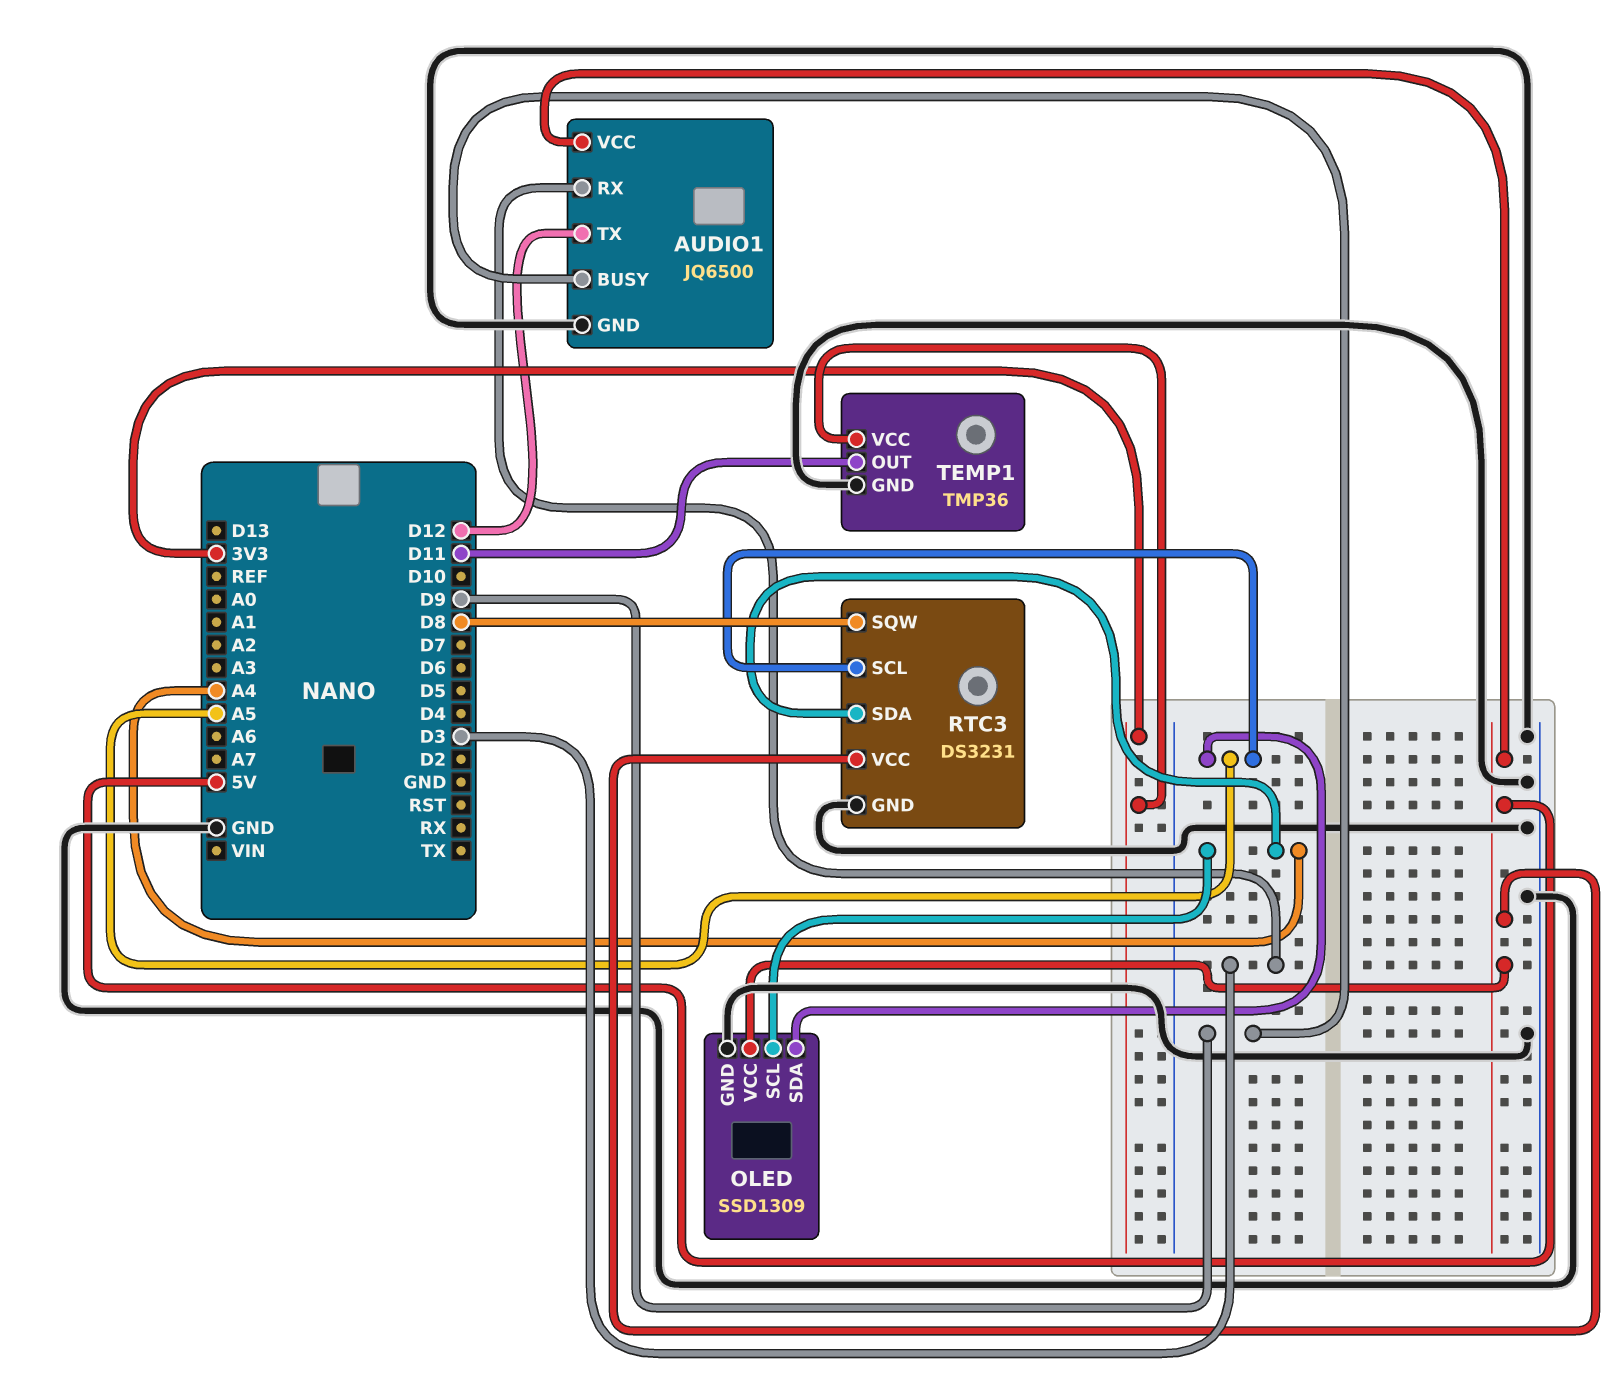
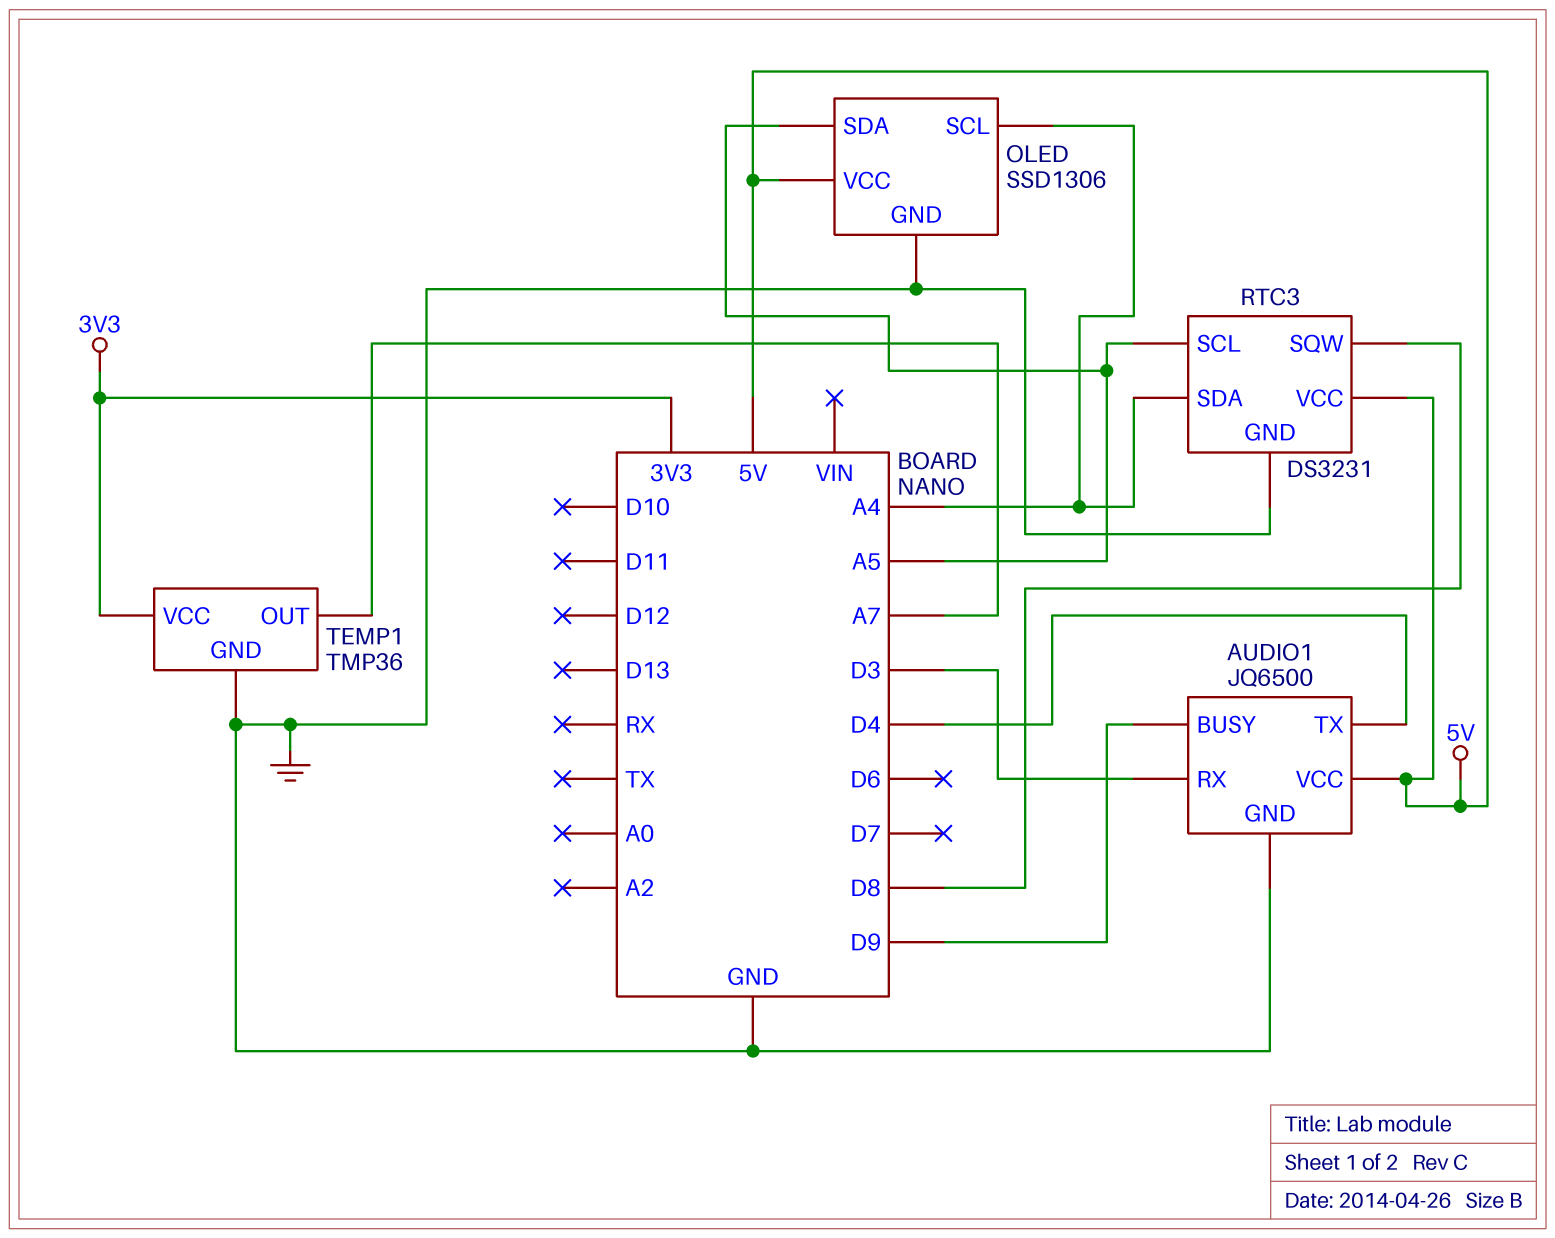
AUDIO1 pin TX: D12 -> D4
OLED: SSD1309 -> SSD1306
TEMP1 pin OUT: D11 -> A7

